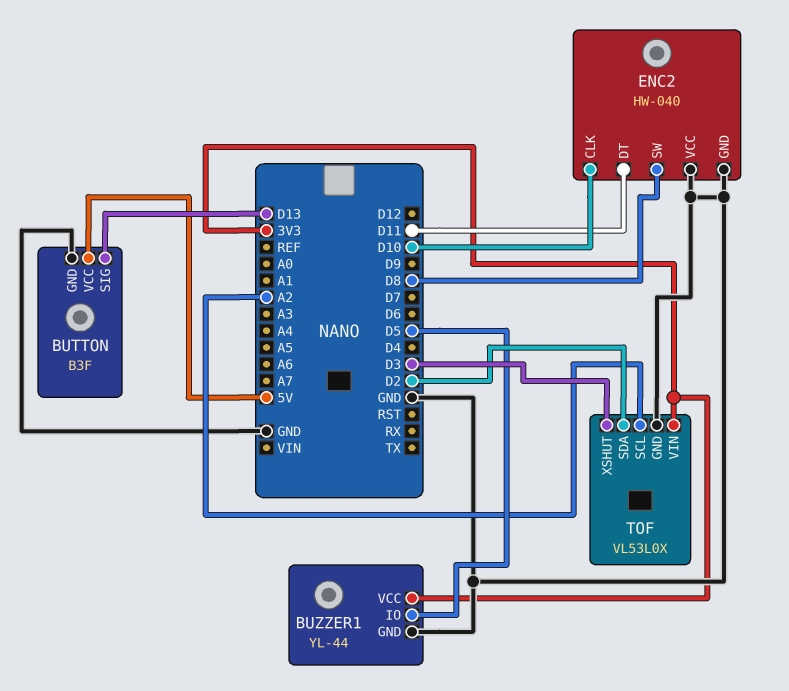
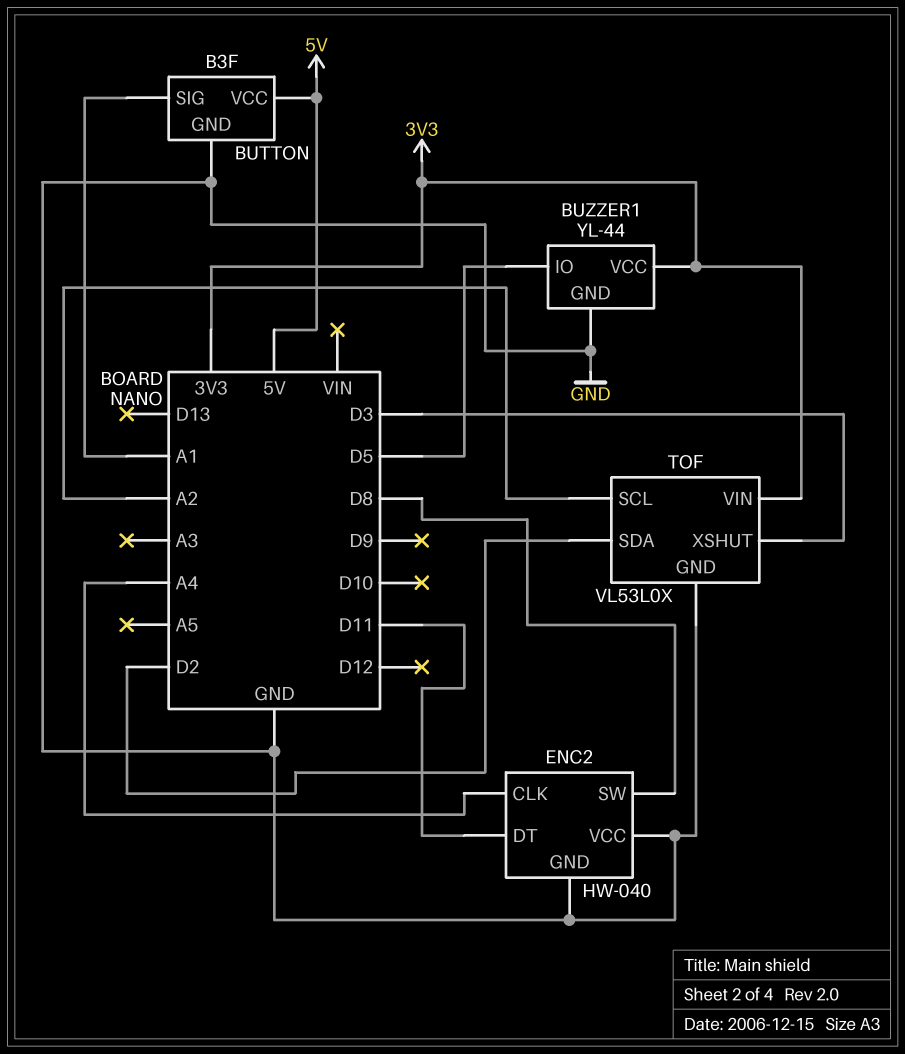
BUTTON pin SIG: D13 -> A1
ENC2 pin CLK: D10 -> A4

